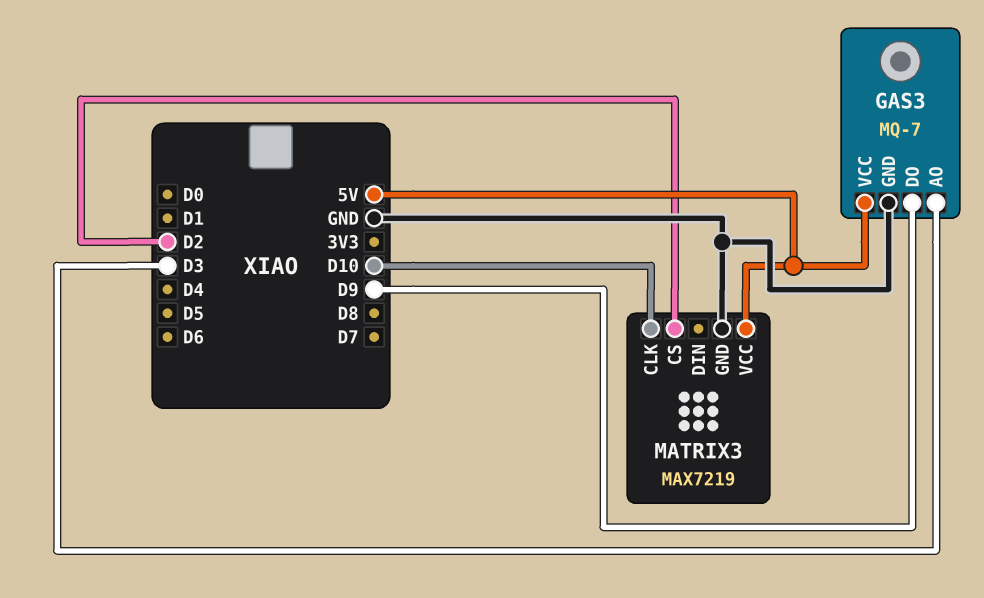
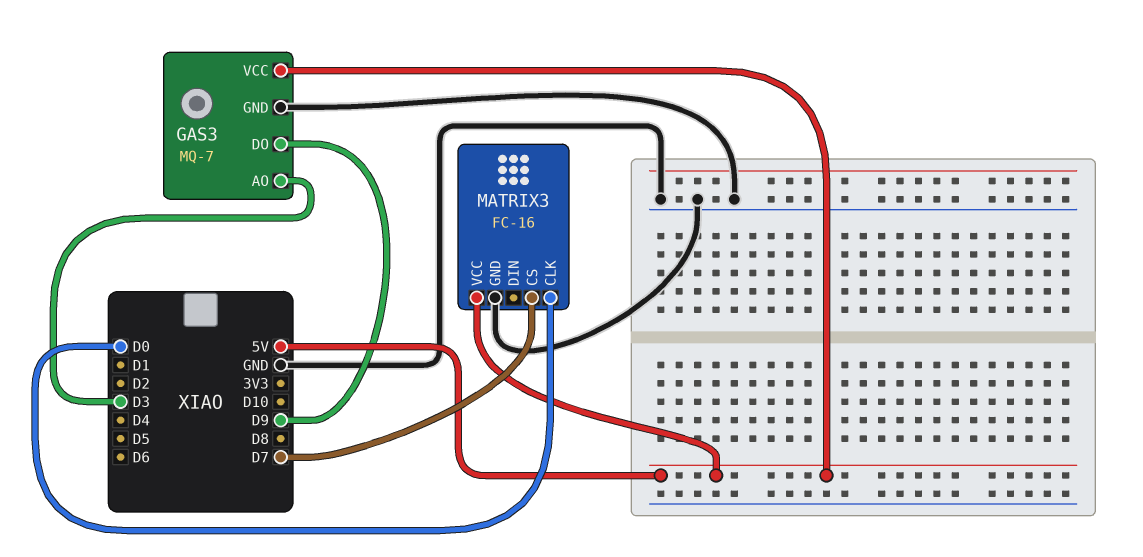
MATRIX3: MAX7219 -> FC-16
MATRIX3 pin CLK: D10 -> D0
MATRIX3 pin CS: D2 -> D7

